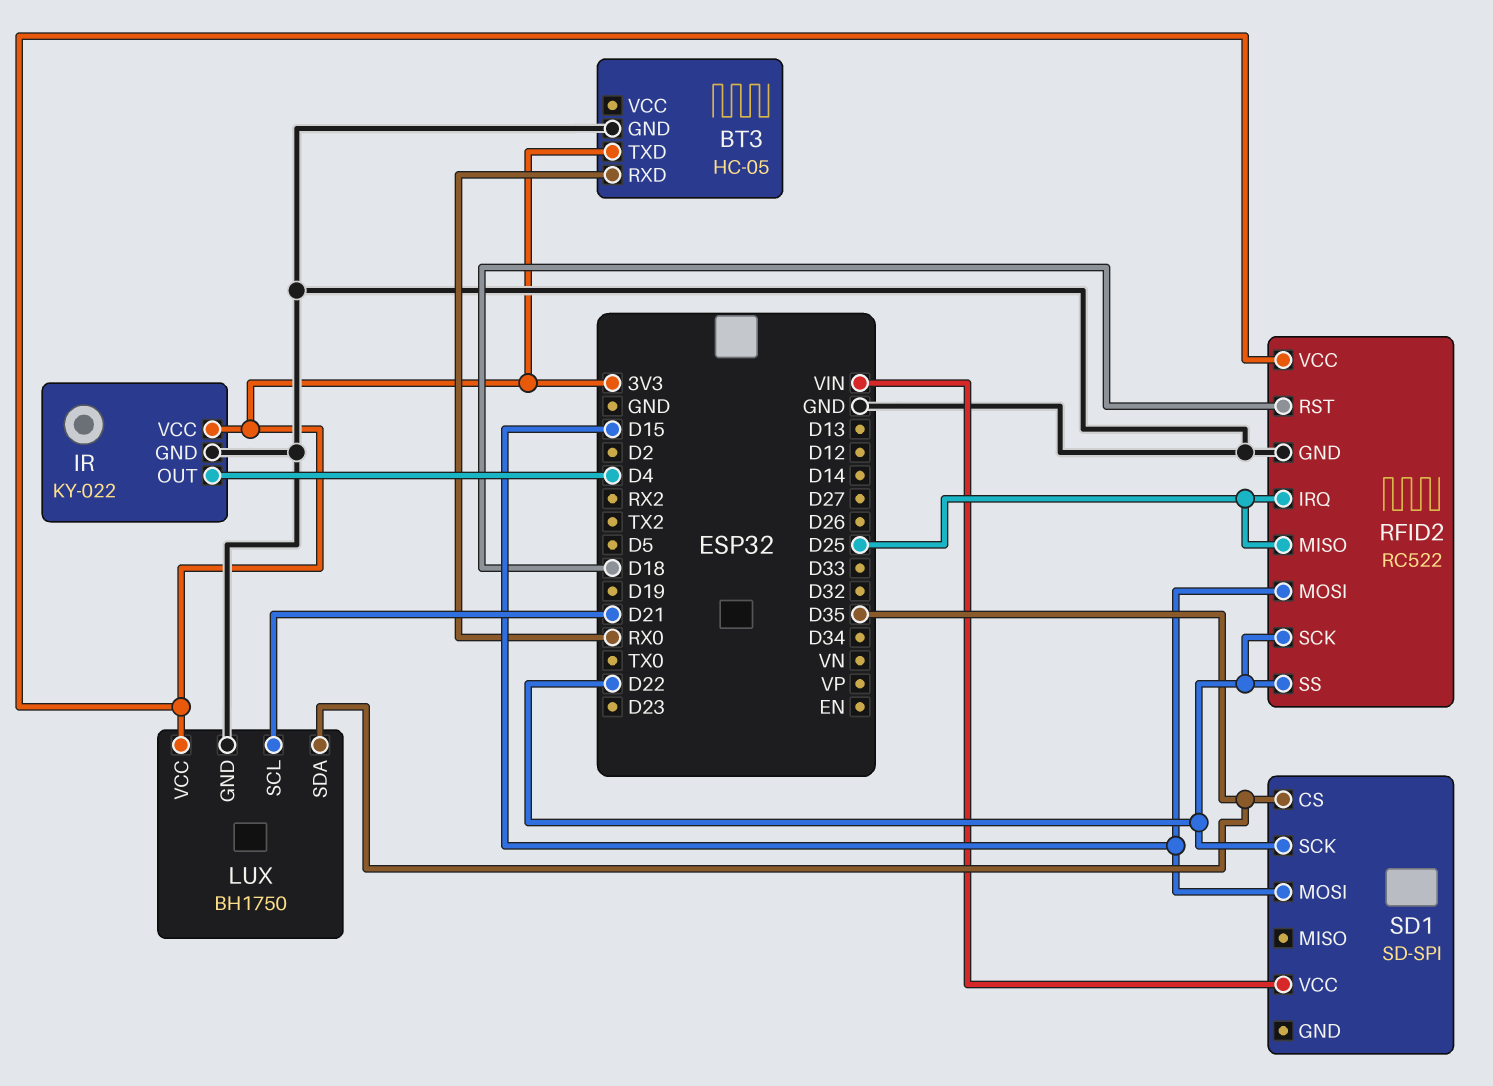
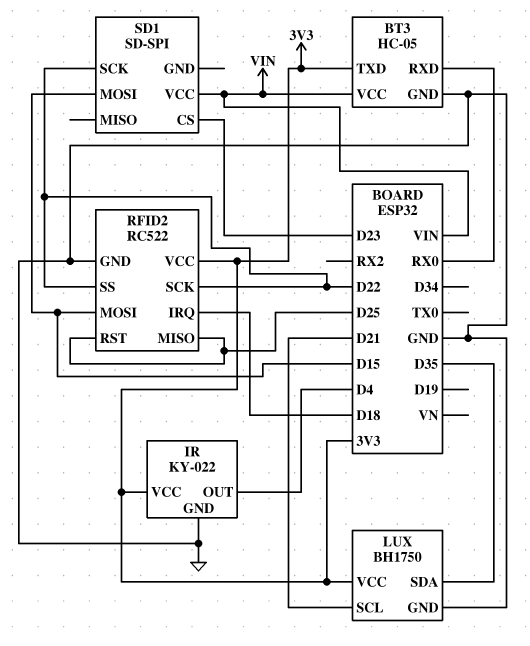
BT3 pin VCC: none -> VIN
RFID2 pin IRQ: D25 -> D18
RFID2 pin RST: D18 -> D25
SD1 pin CS: D35 -> D23

